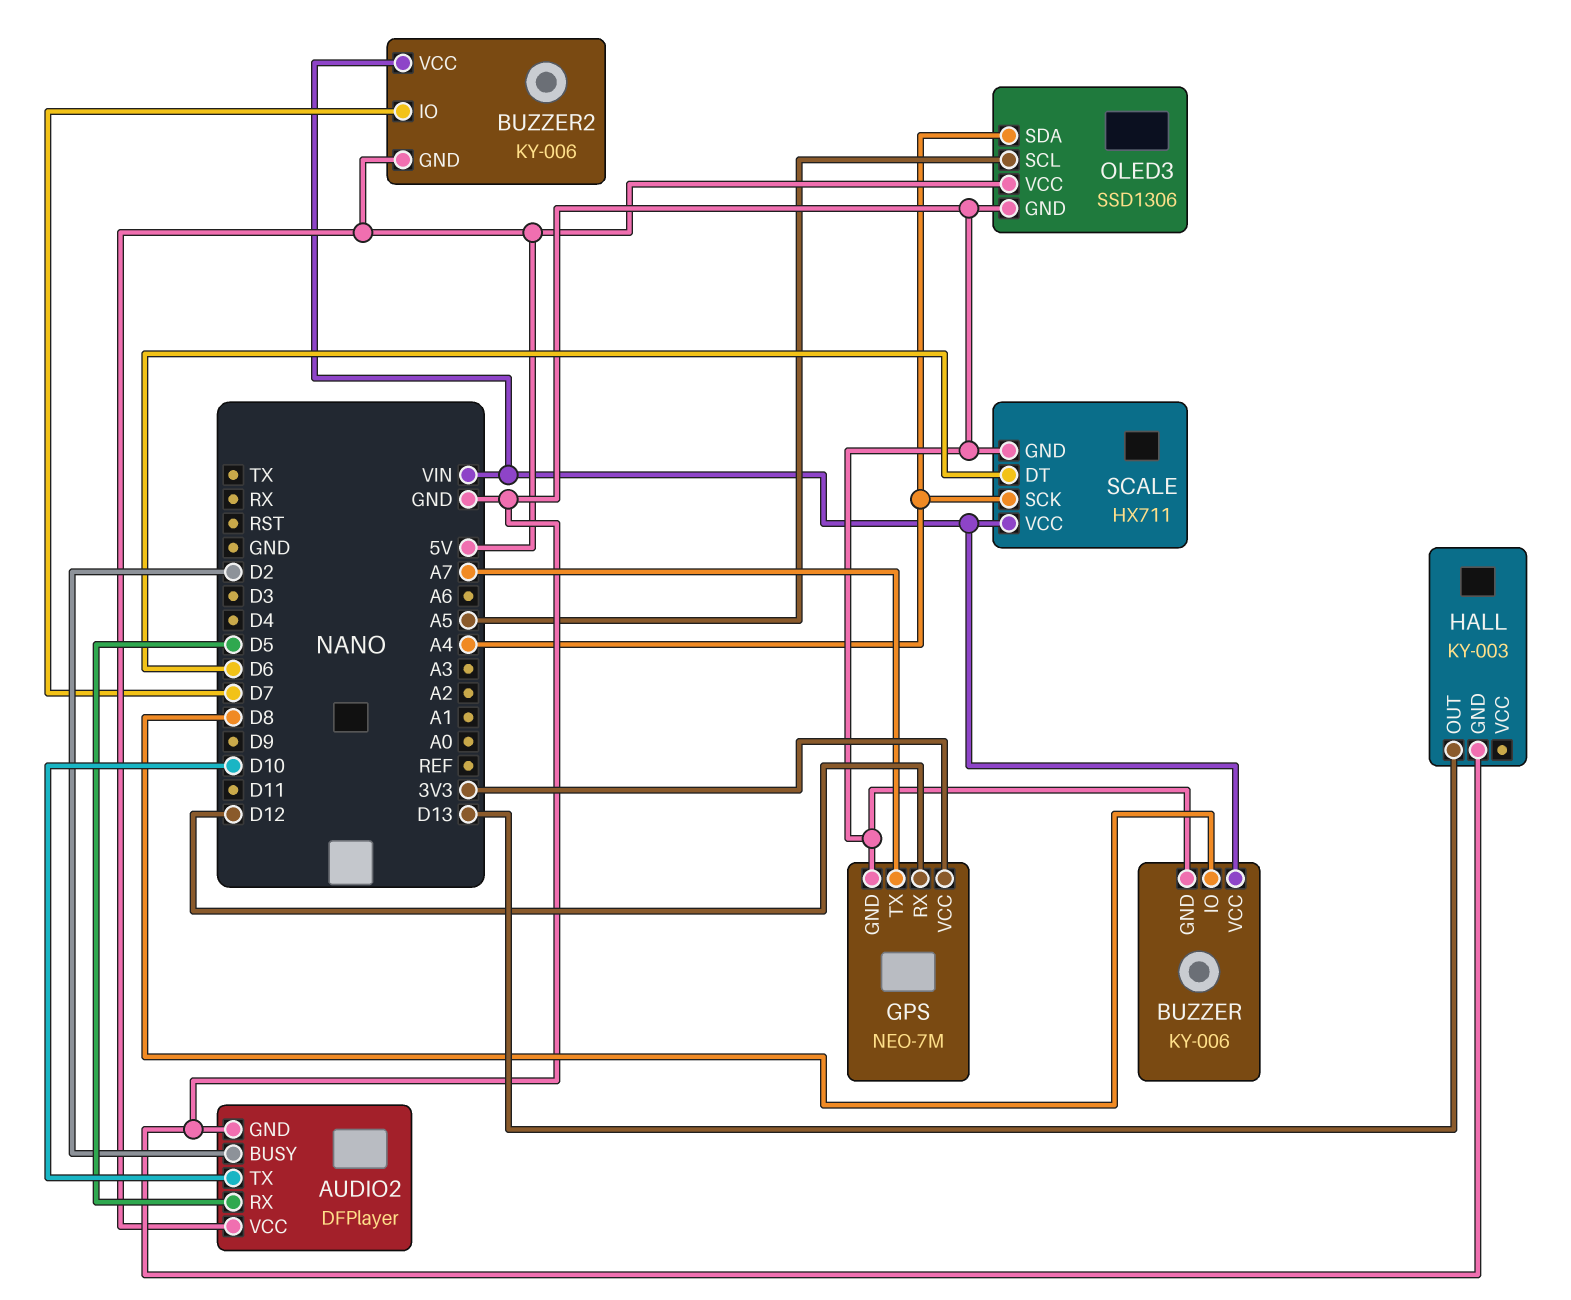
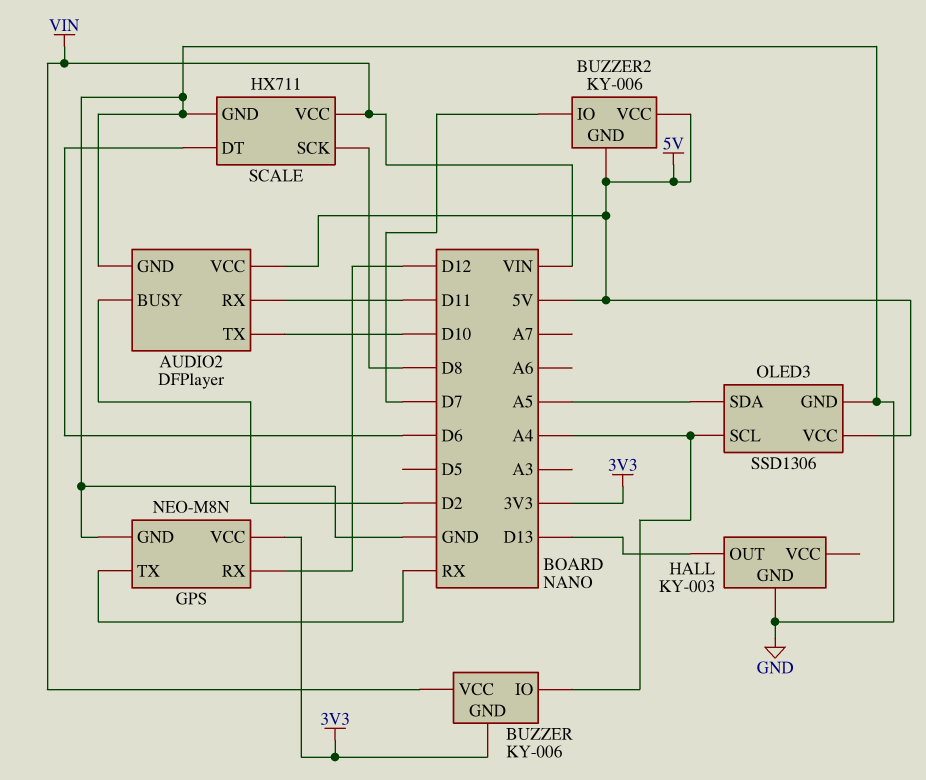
AUDIO2 pin RX: D5 -> D11
BUZZER pin GND: GND -> 3V3
BUZZER pin IO: D8 -> A4
BUZZER2 pin VCC: VIN -> 5V
GPS: NEO-7M -> NEO-M8N
GPS pin TX: A7 -> RX
OLED3 pin SCL: A5 -> A4
OLED3 pin SDA: A4 -> A5
SCALE pin SCK: A4 -> D8

